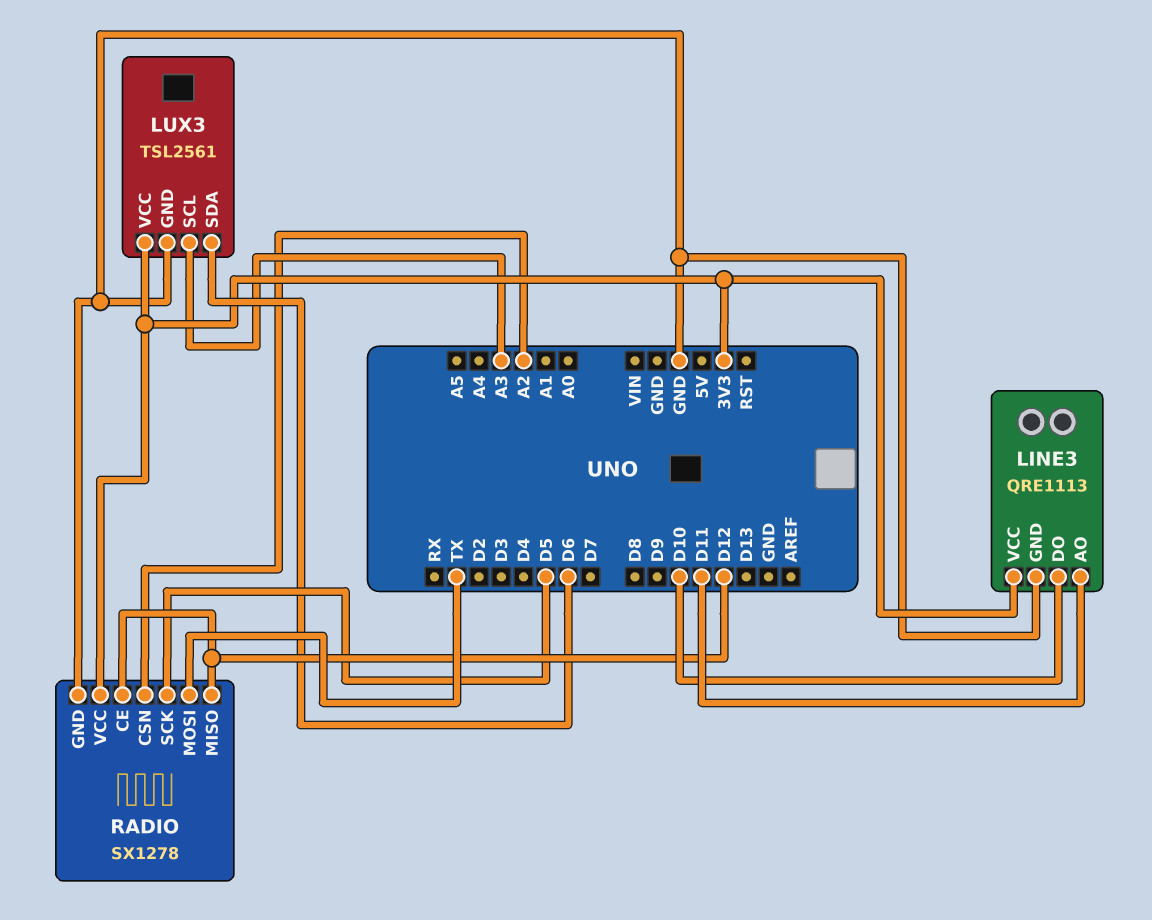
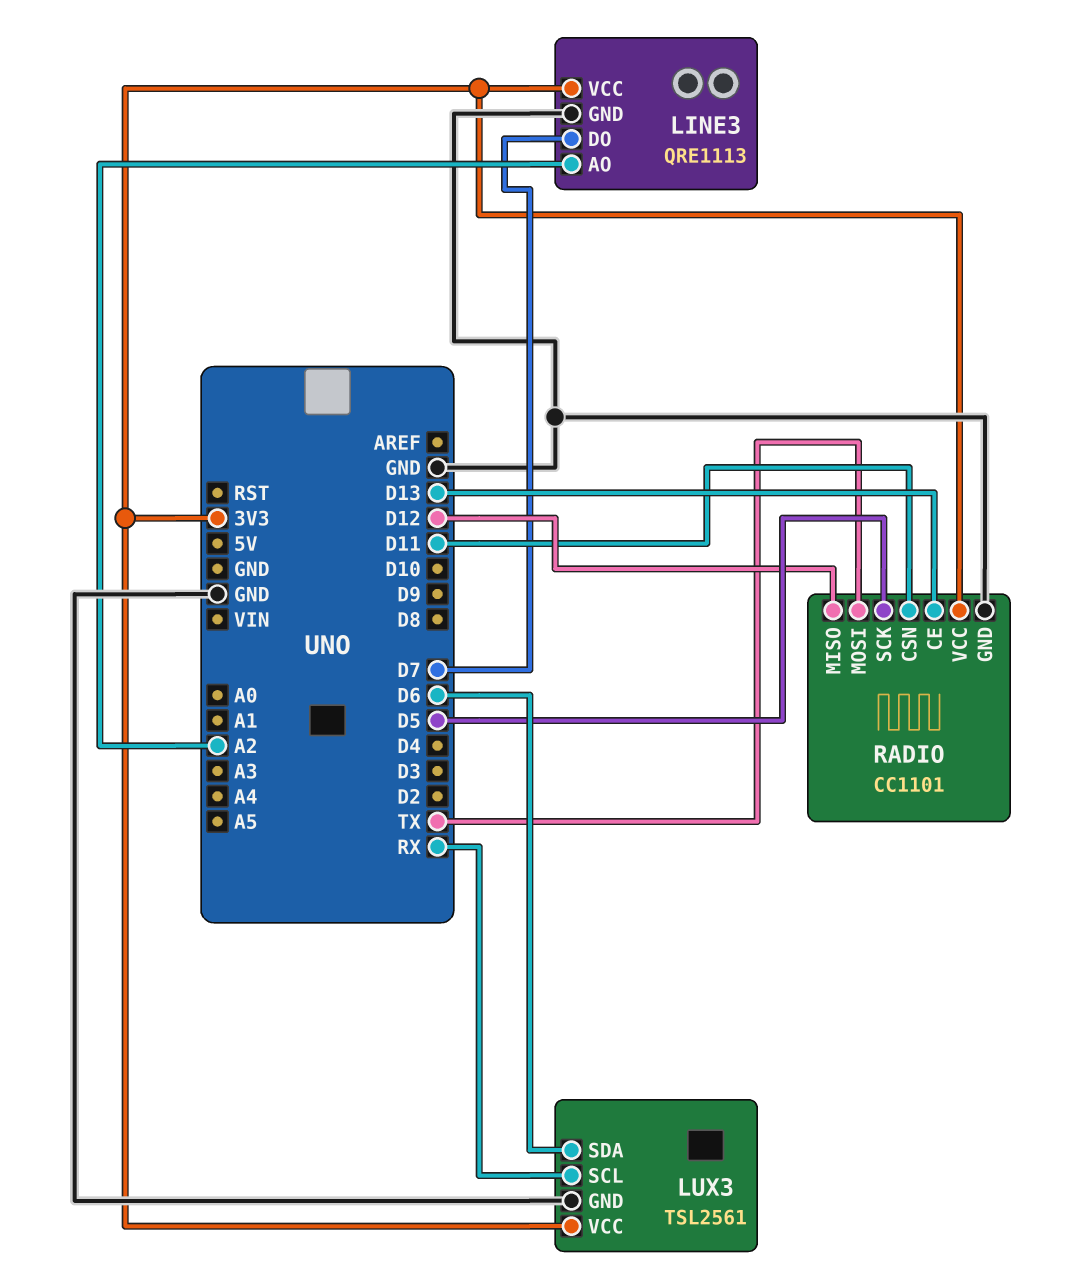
LINE3 pin AO: D11 -> A2
LINE3 pin DO: D10 -> D7
LUX3 pin SCL: A3 -> RX
RADIO: SX1278 -> CC1101
RADIO pin CE: D12 -> D13
RADIO pin CSN: A2 -> D11

